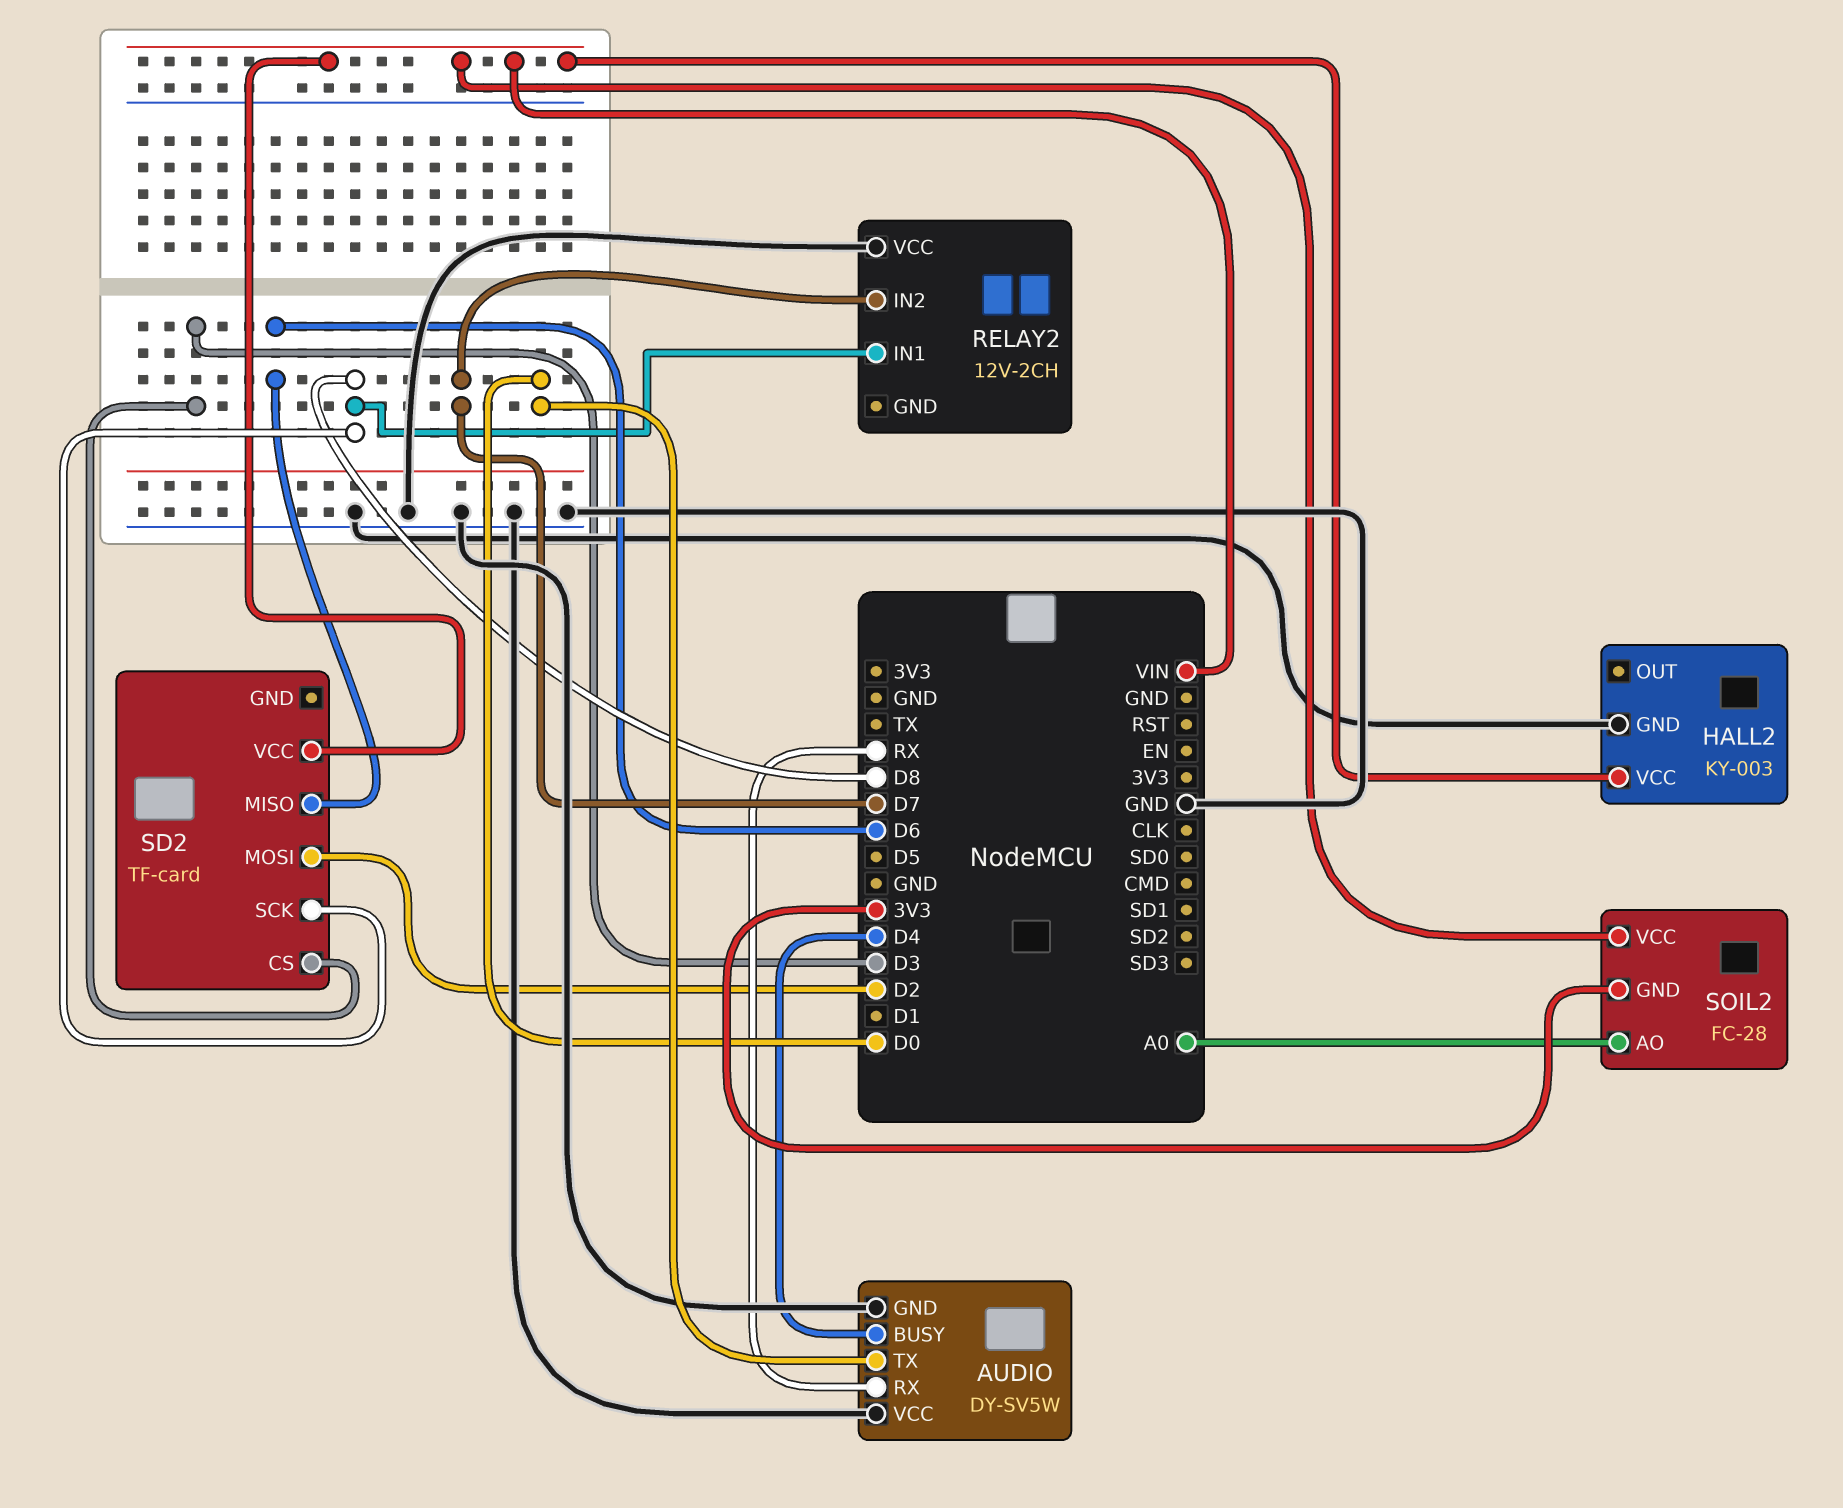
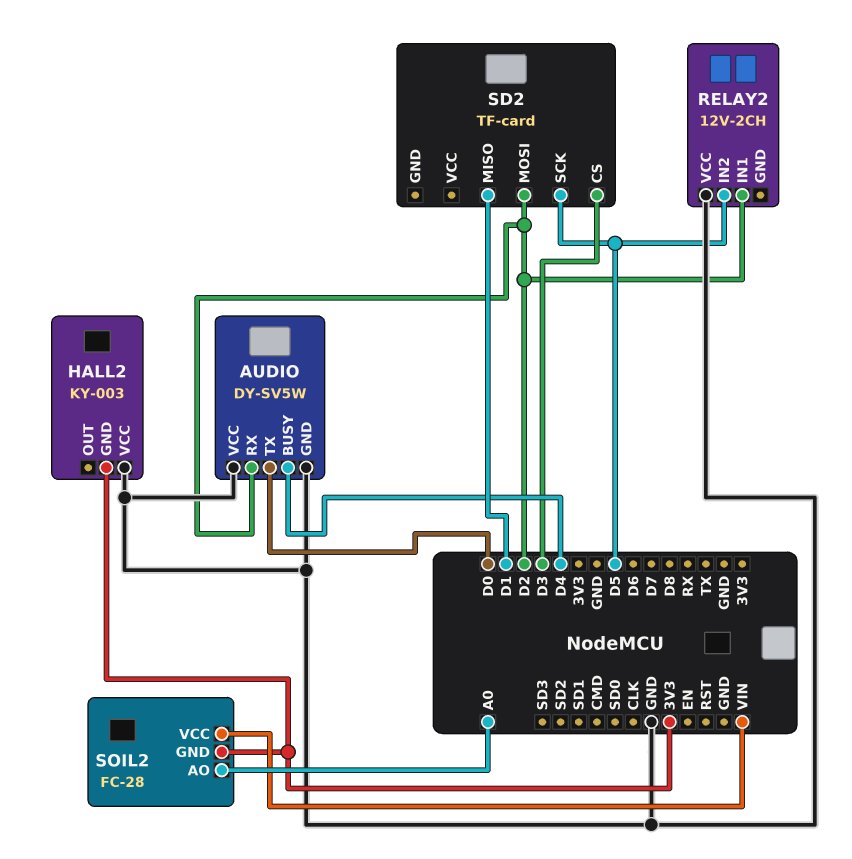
AUDIO pin RX: RX -> D2
HALL2 pin GND: GND -> 3V3
HALL2 pin VCC: VIN -> GND
RELAY2 pin IN1: D8 -> D2
RELAY2 pin IN2: D7 -> D5
SD2 pin MISO: D6 -> D1
SD2 pin SCK: D8 -> D5
SD2 pin VCC: VIN -> none

